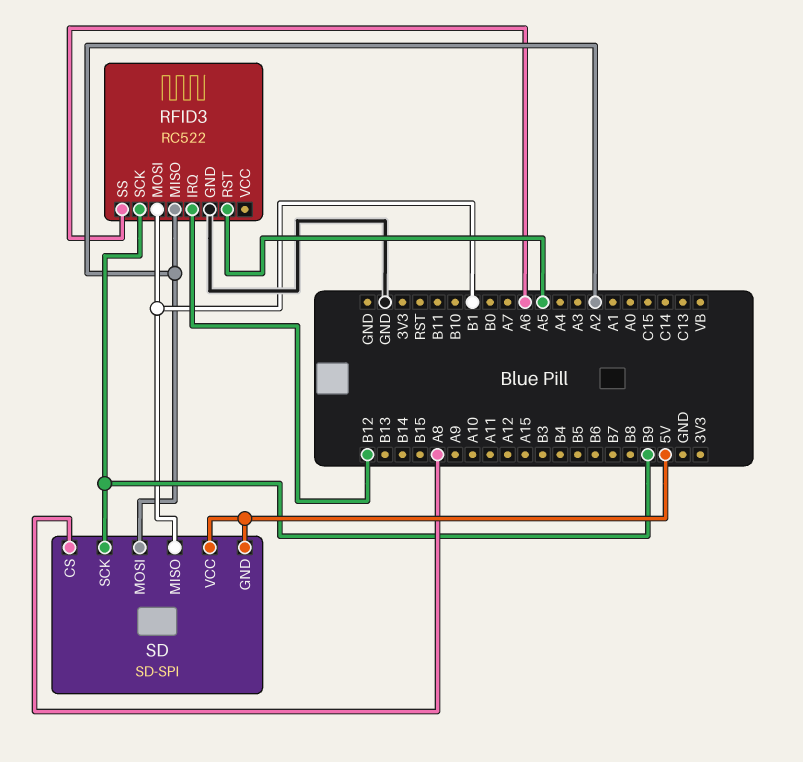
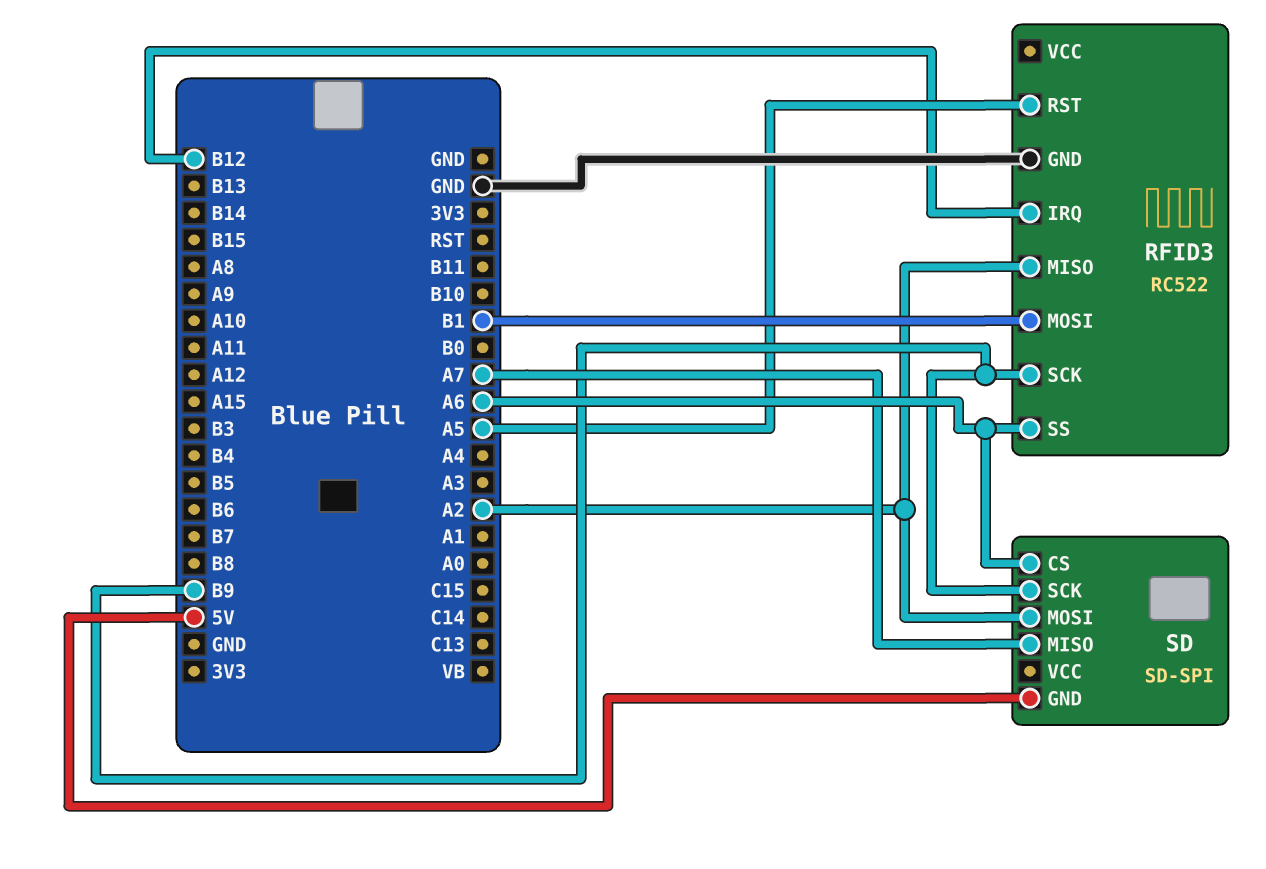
SD pin CS: A8 -> A6
SD pin MISO: B1 -> A7
SD pin VCC: 5V -> none

